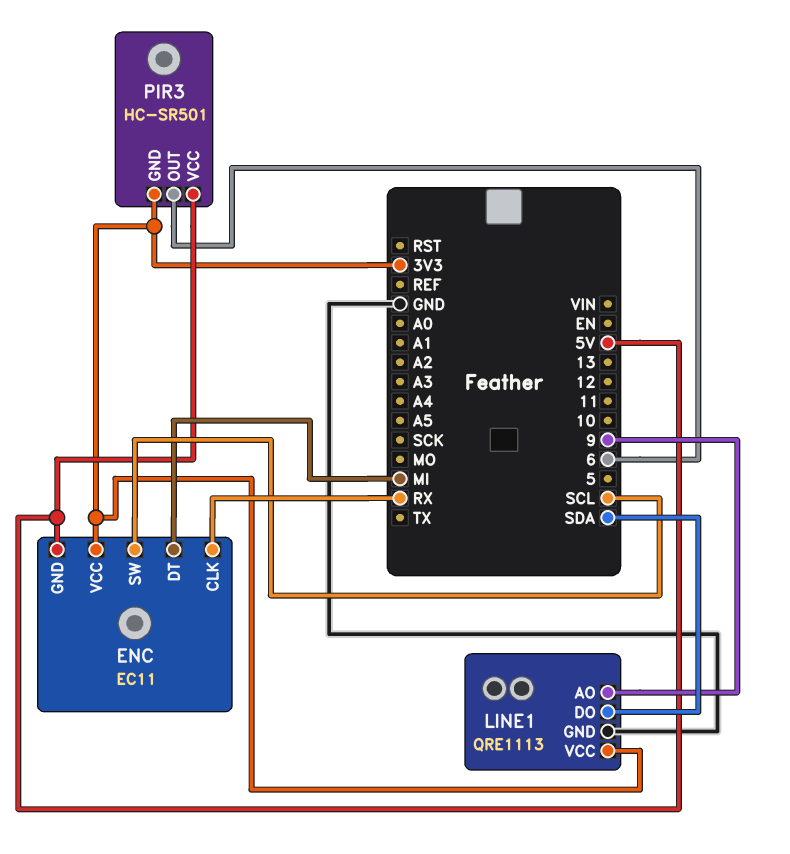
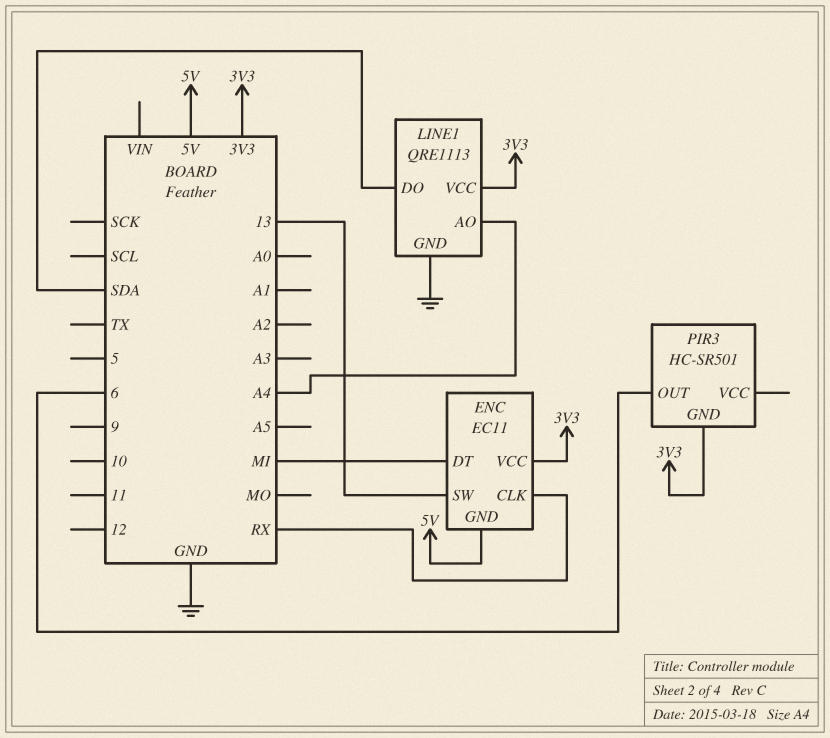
ENC pin SW: SCL -> 13
LINE1 pin AO: 9 -> A4
PIR3 pin VCC: 5V -> none

